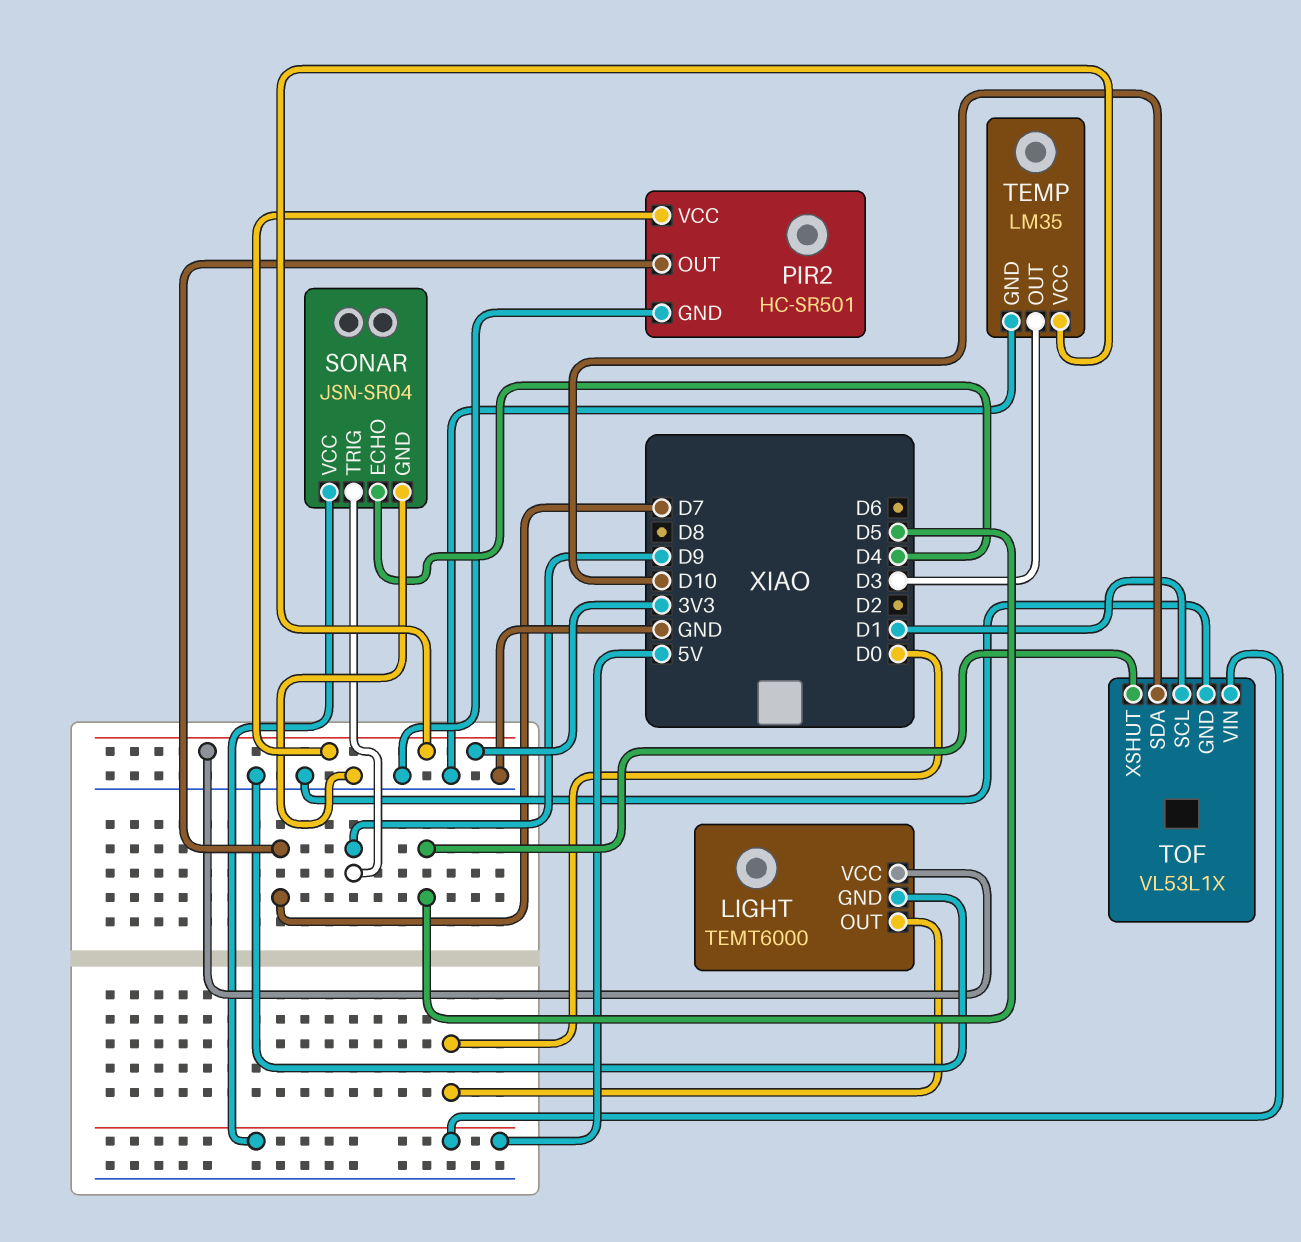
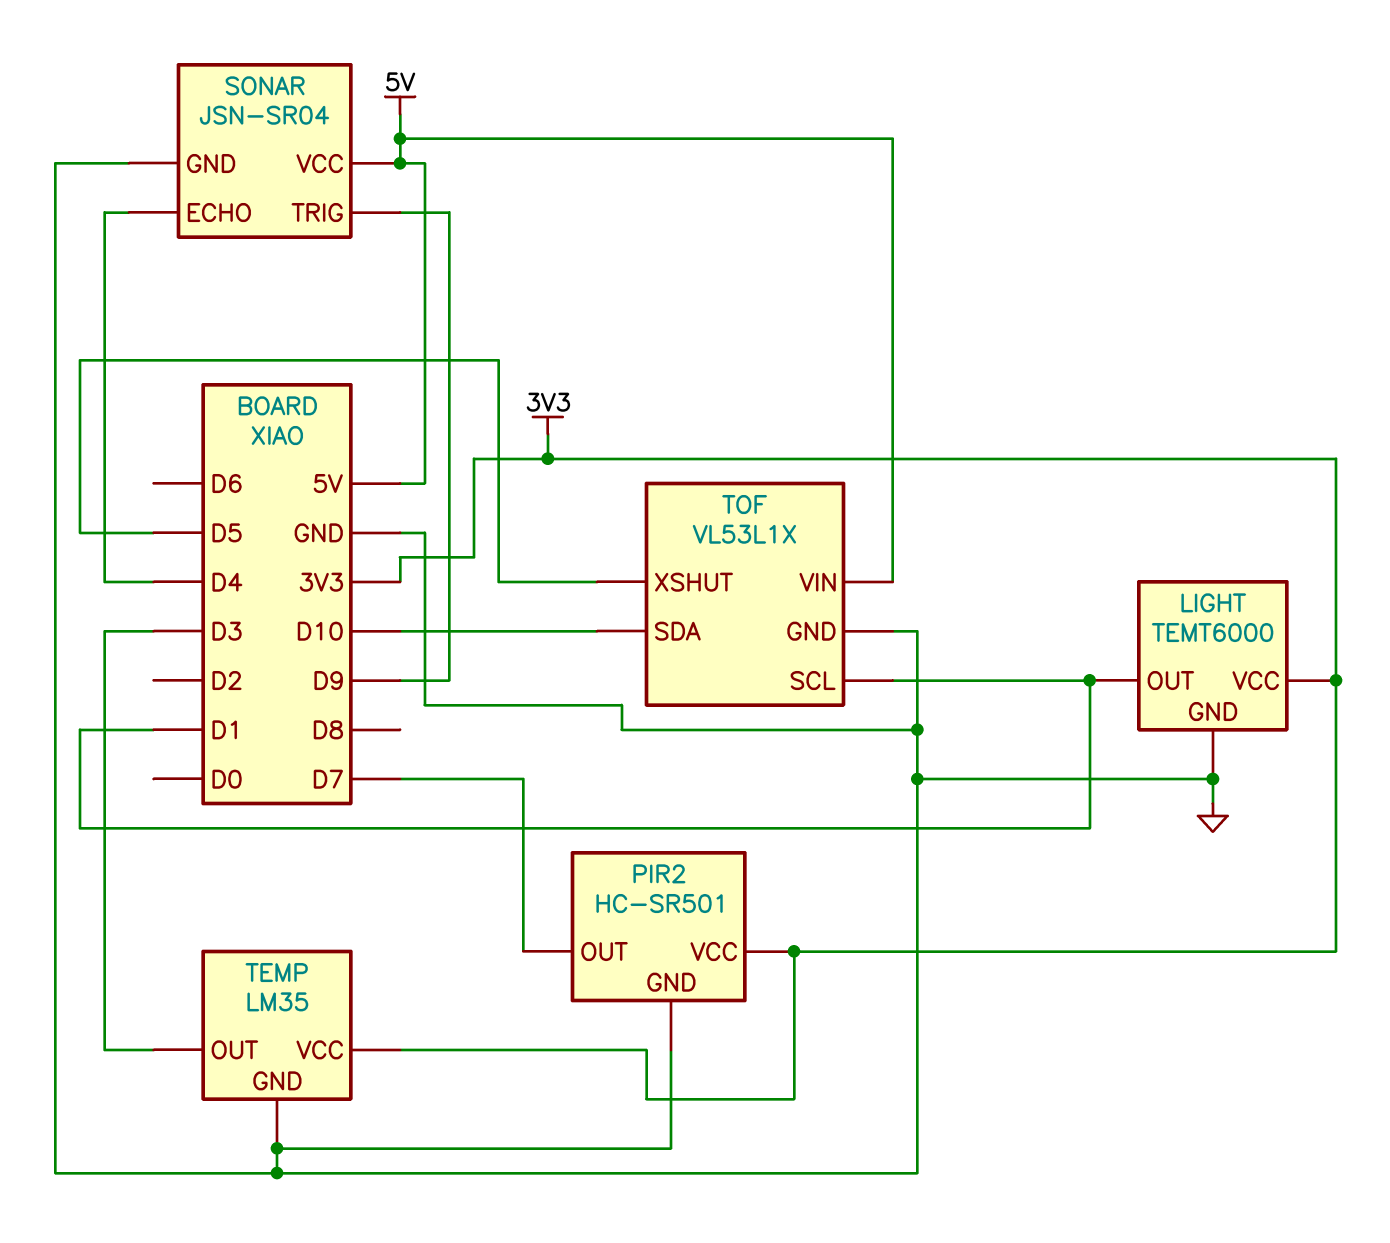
LIGHT pin OUT: D0 -> D1

